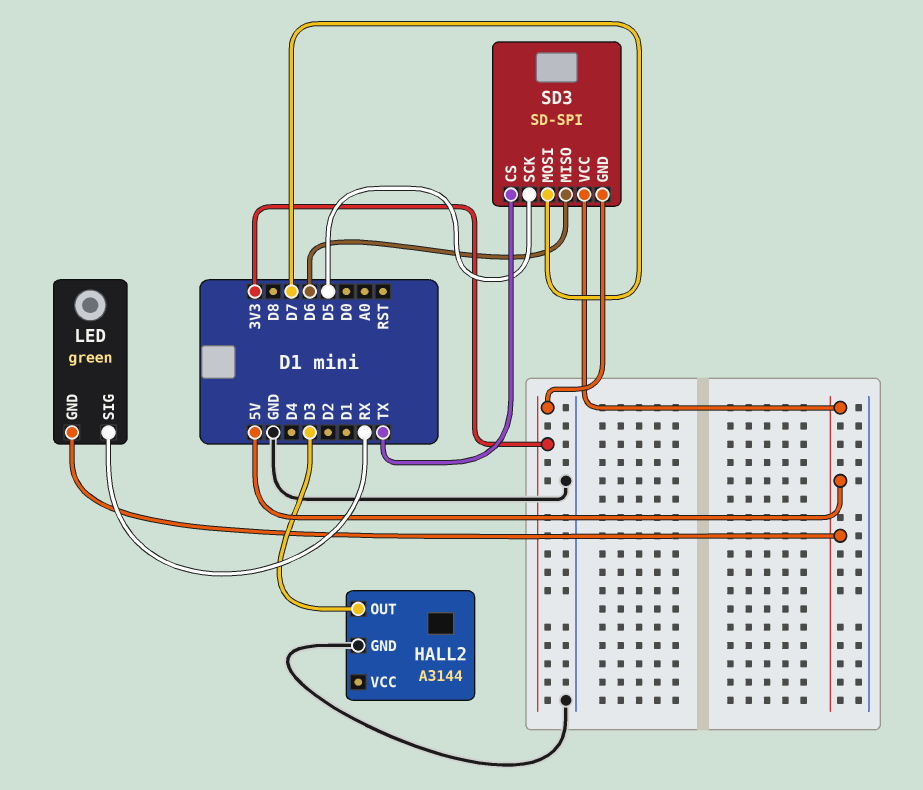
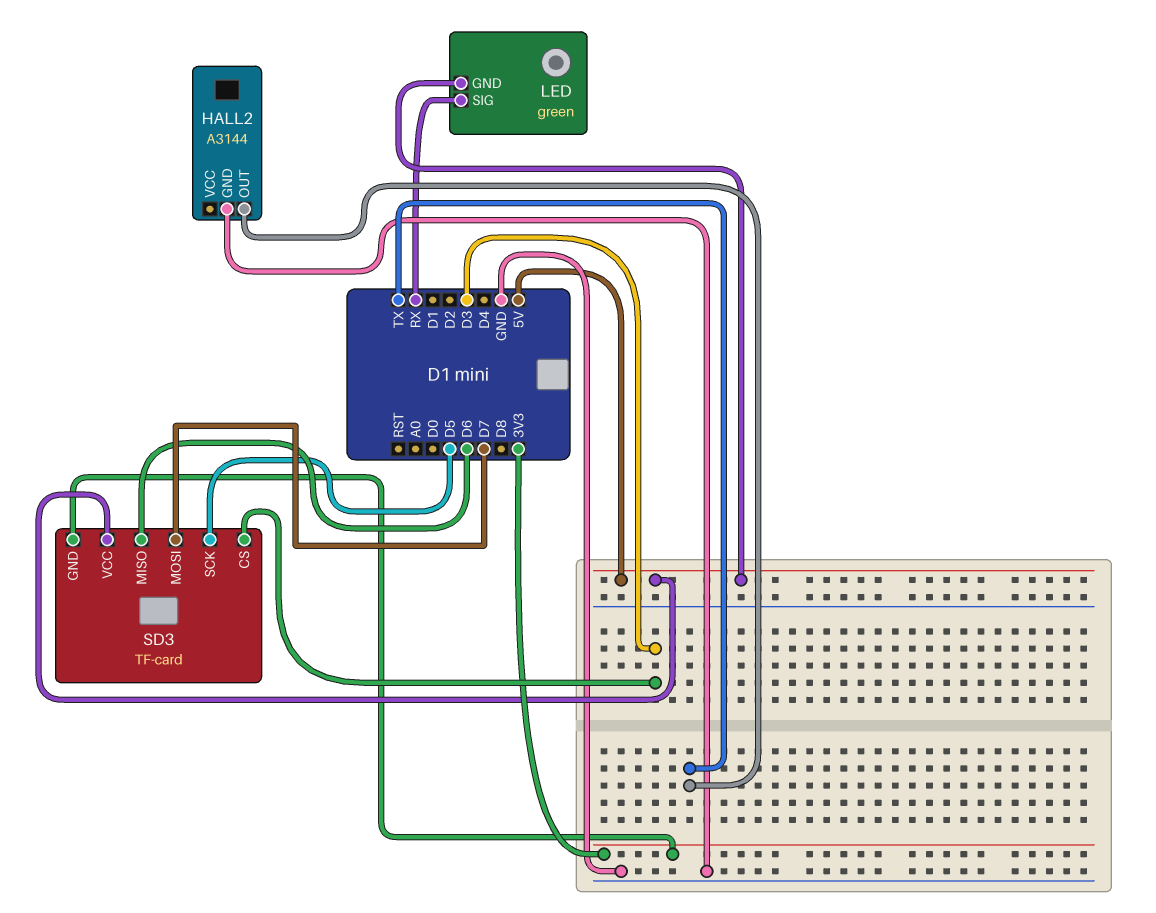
HALL2 pin OUT: D3 -> TX
SD3: SD-SPI -> TF-card
SD3 pin CS: TX -> D3

